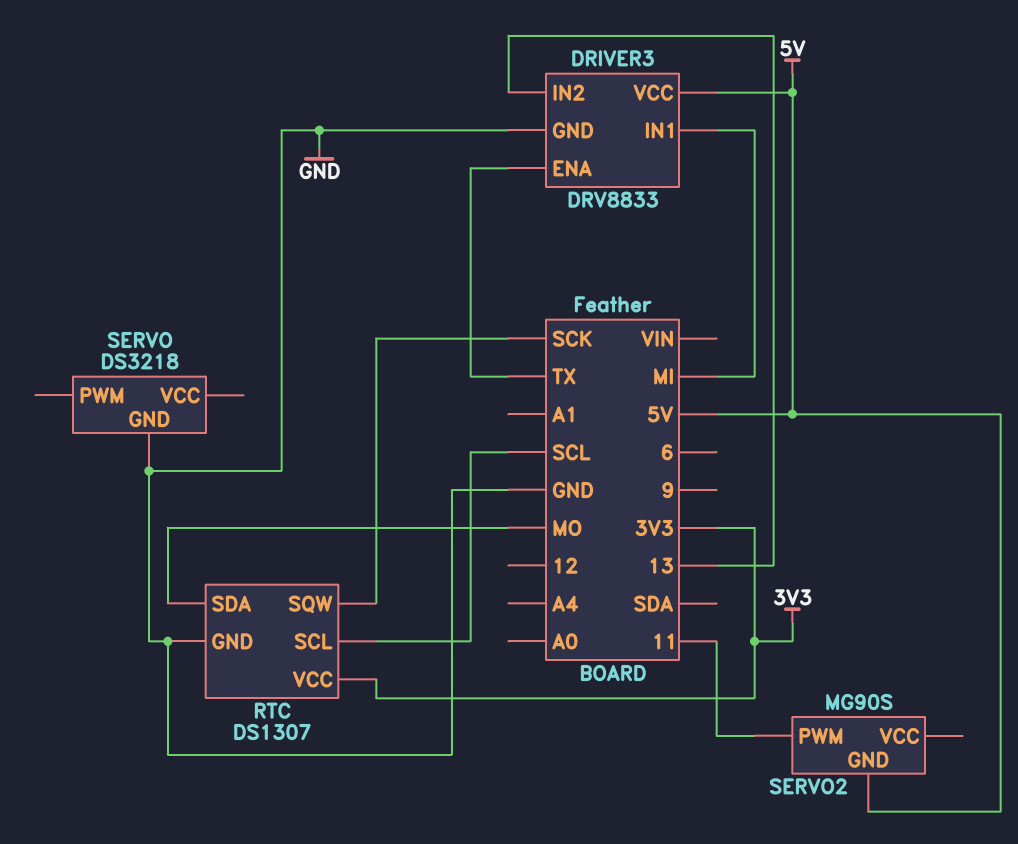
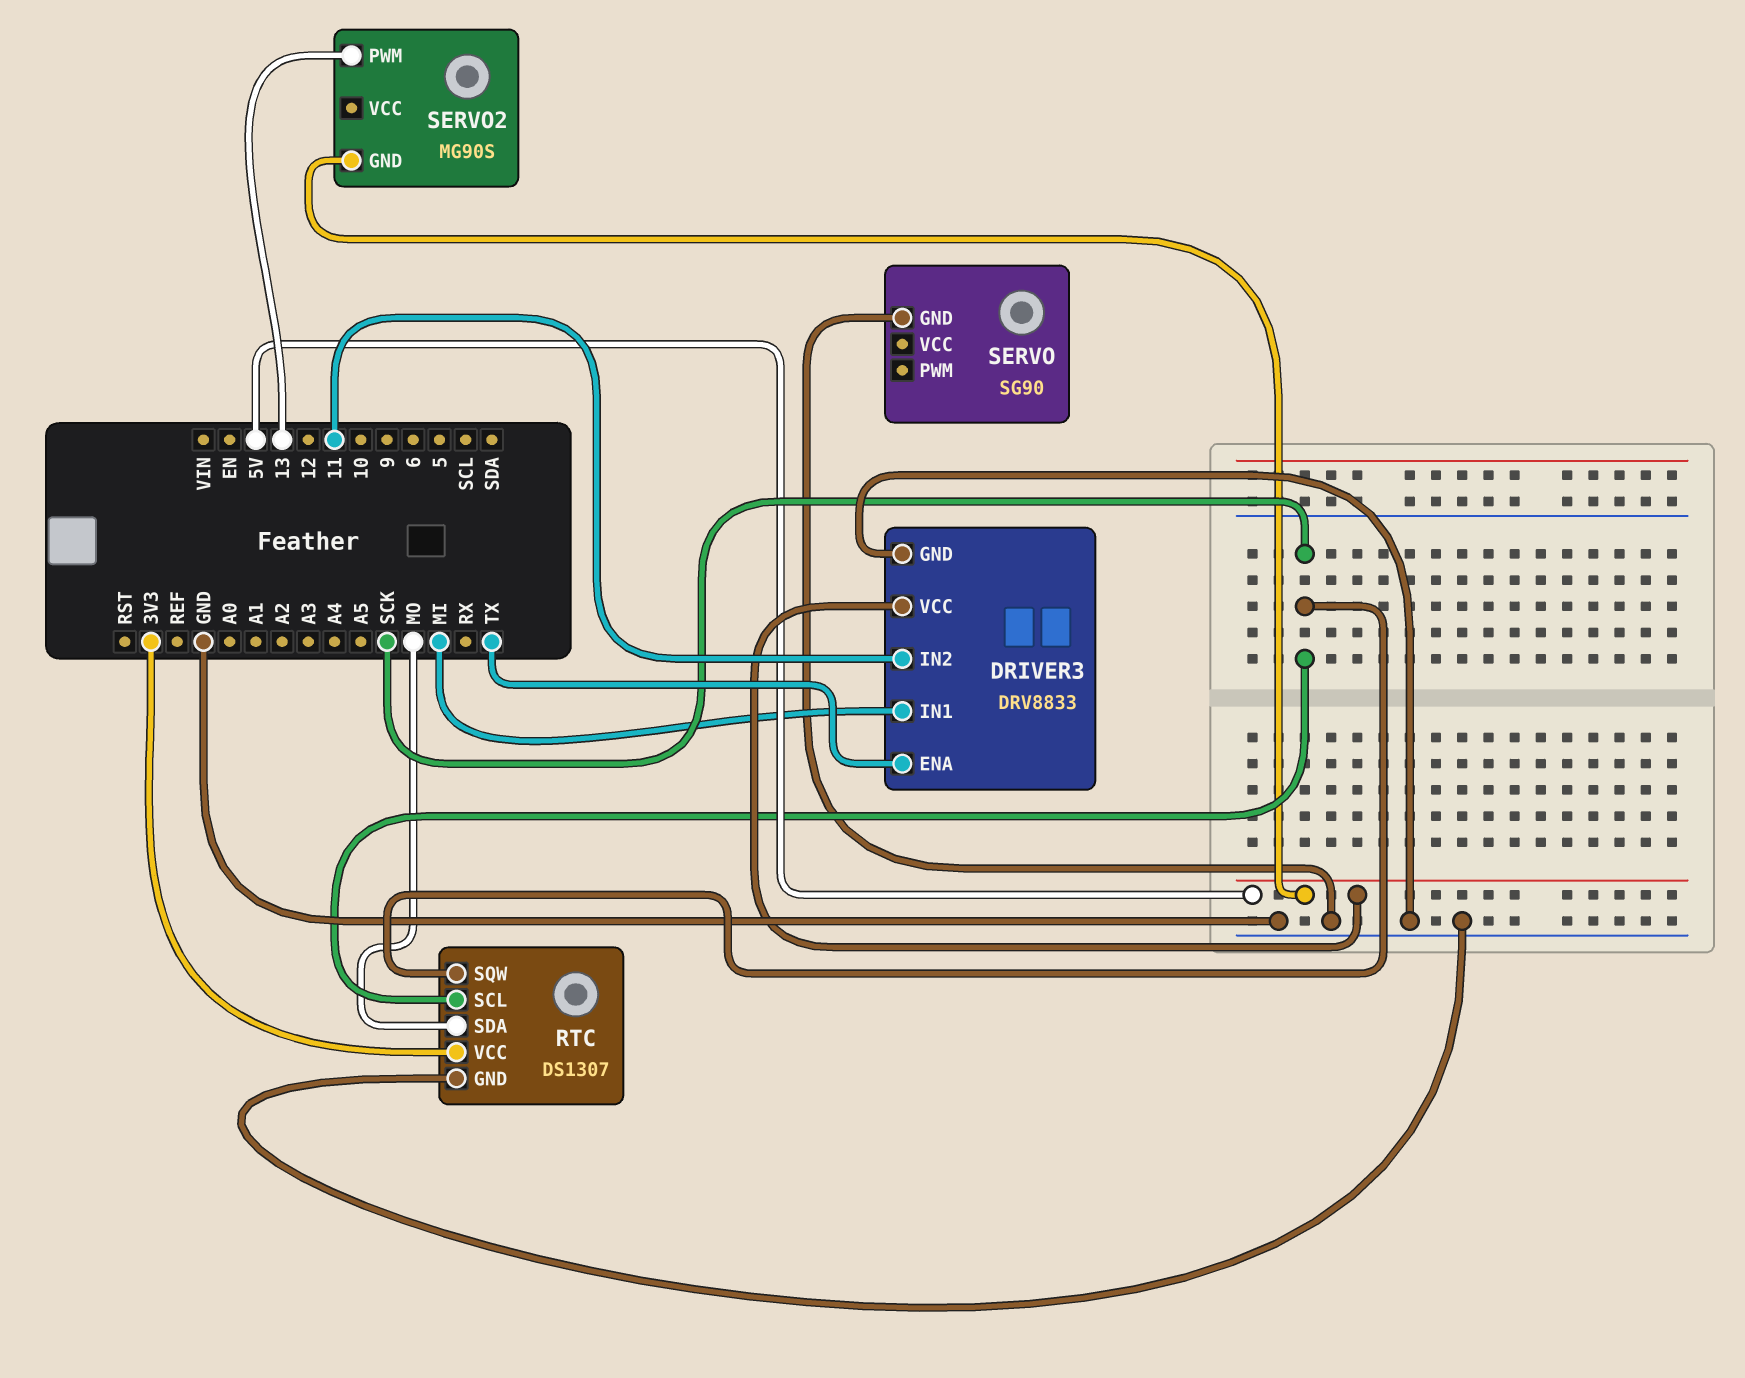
DRIVER3 pin IN2: 13 -> 11
RTC pin SCL: SCL -> SCK
SERVO: DS3218 -> SG90
SERVO2 pin PWM: 11 -> 13

